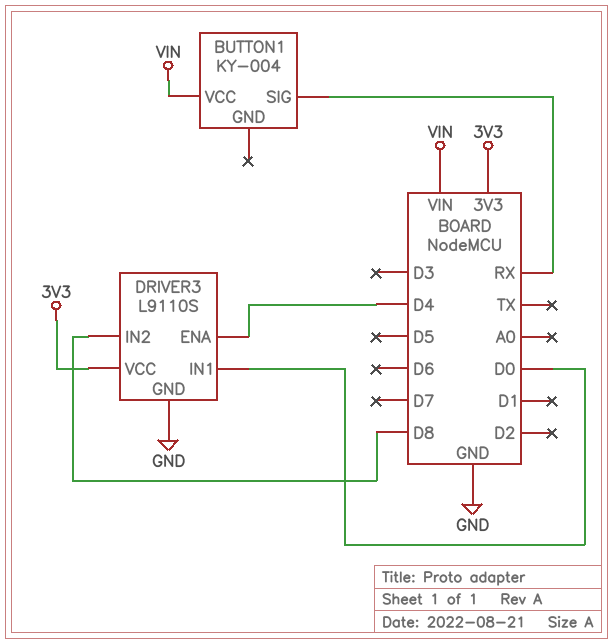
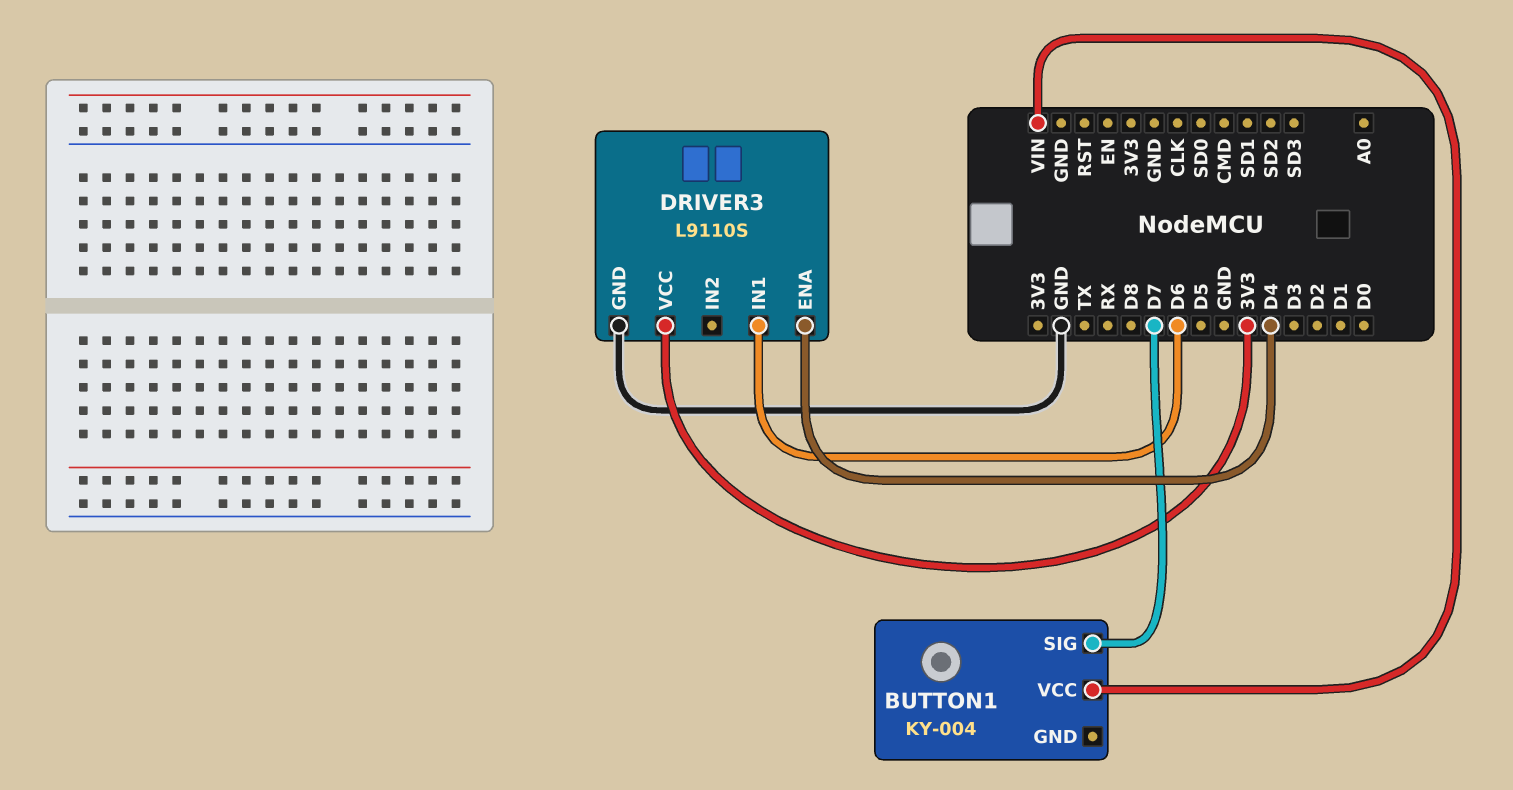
BUTTON1 pin SIG: RX -> D7
DRIVER3 pin IN1: D0 -> D6
DRIVER3 pin IN2: D8 -> none

